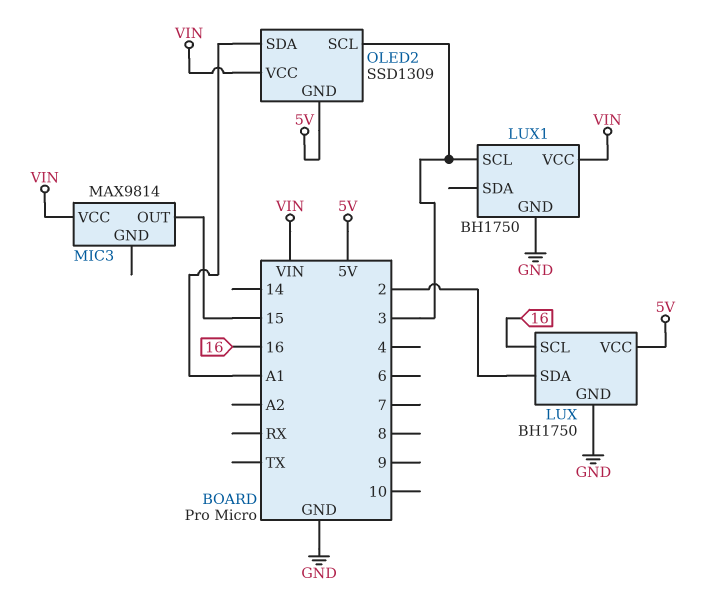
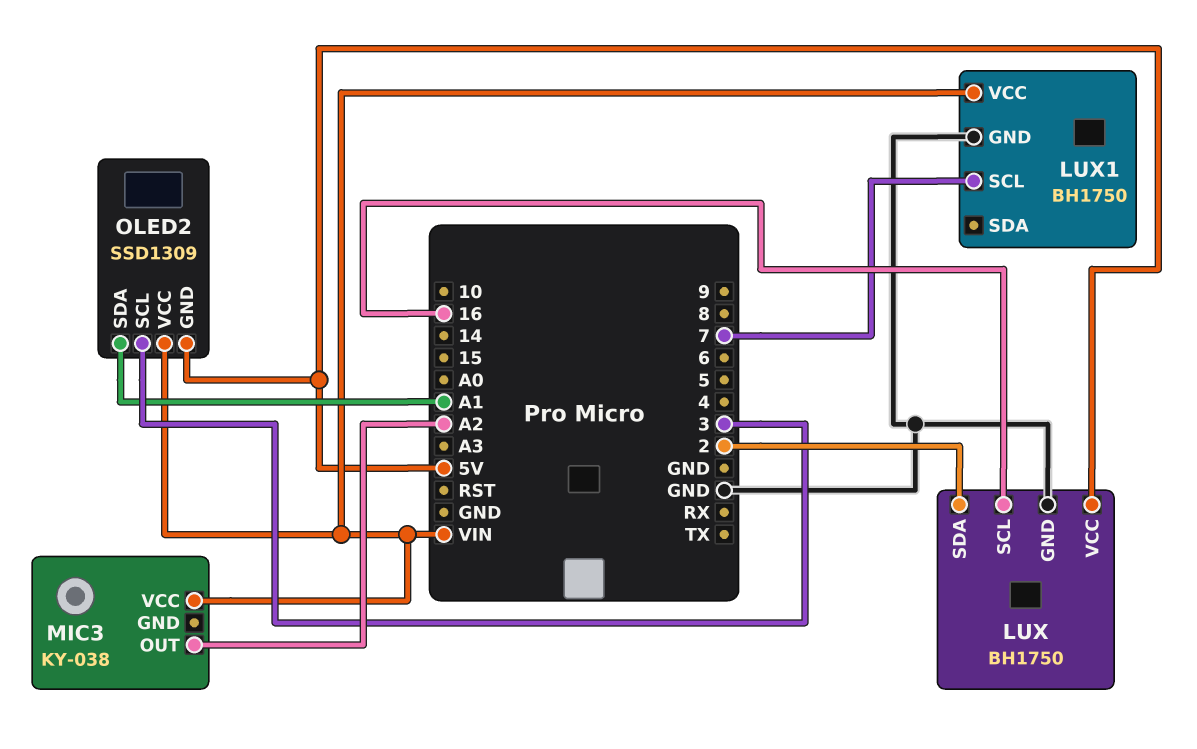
LUX1 pin SCL: 3 -> 7
MIC3: MAX9814 -> KY-038
MIC3 pin OUT: 15 -> A2

